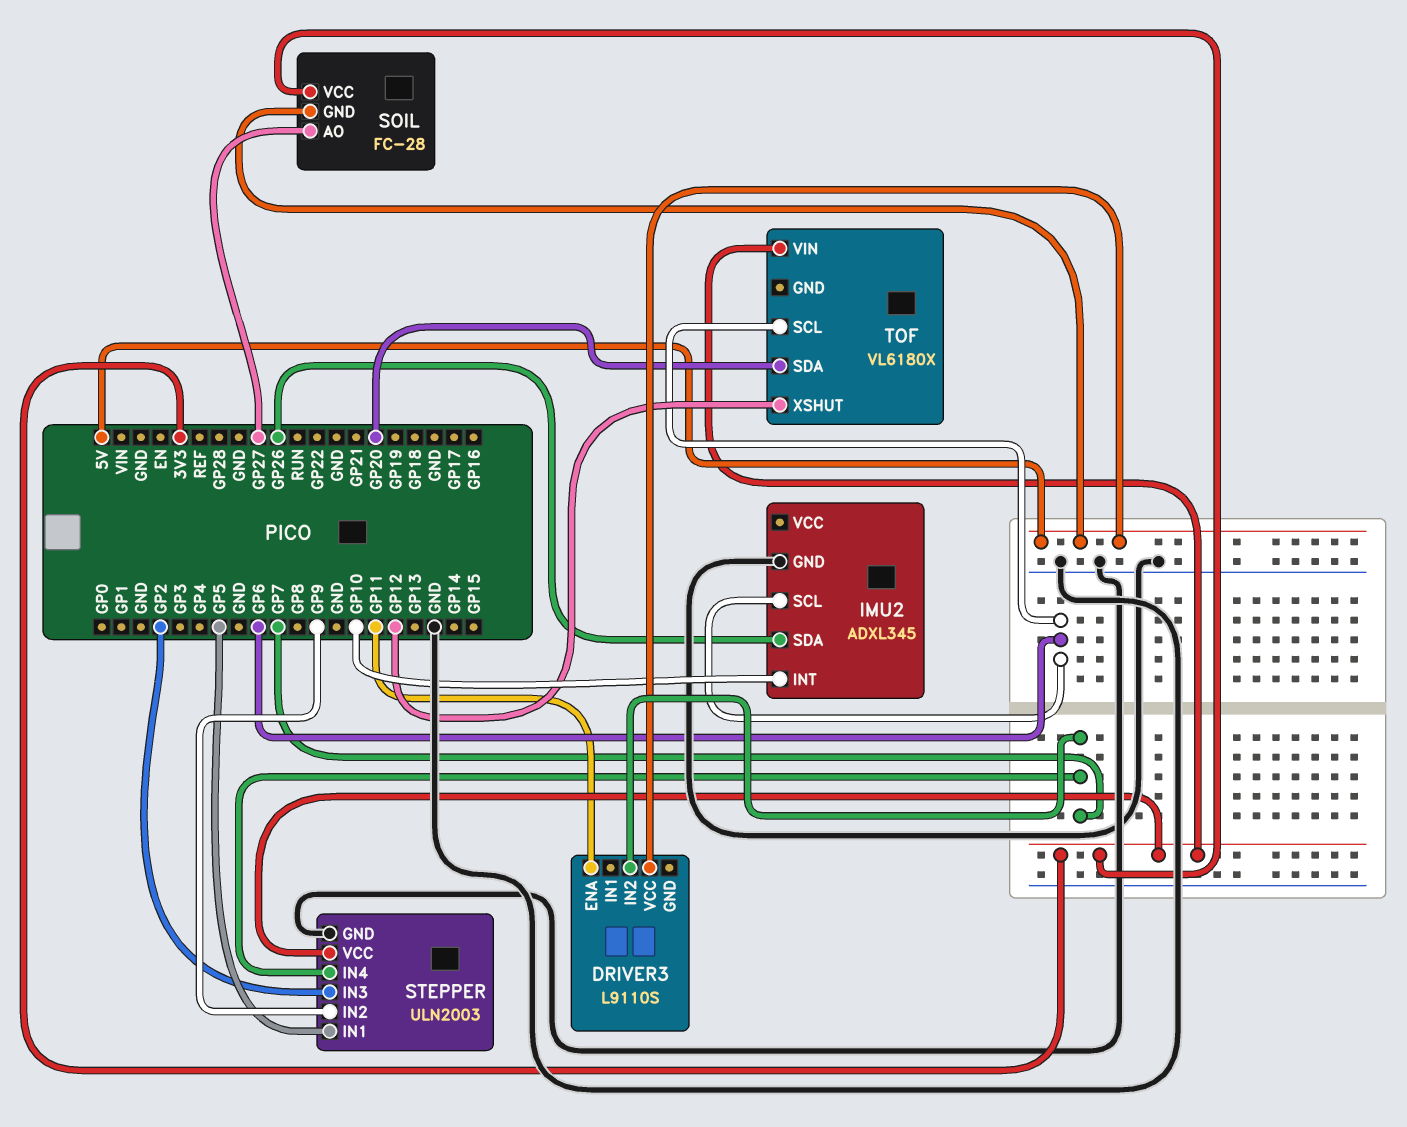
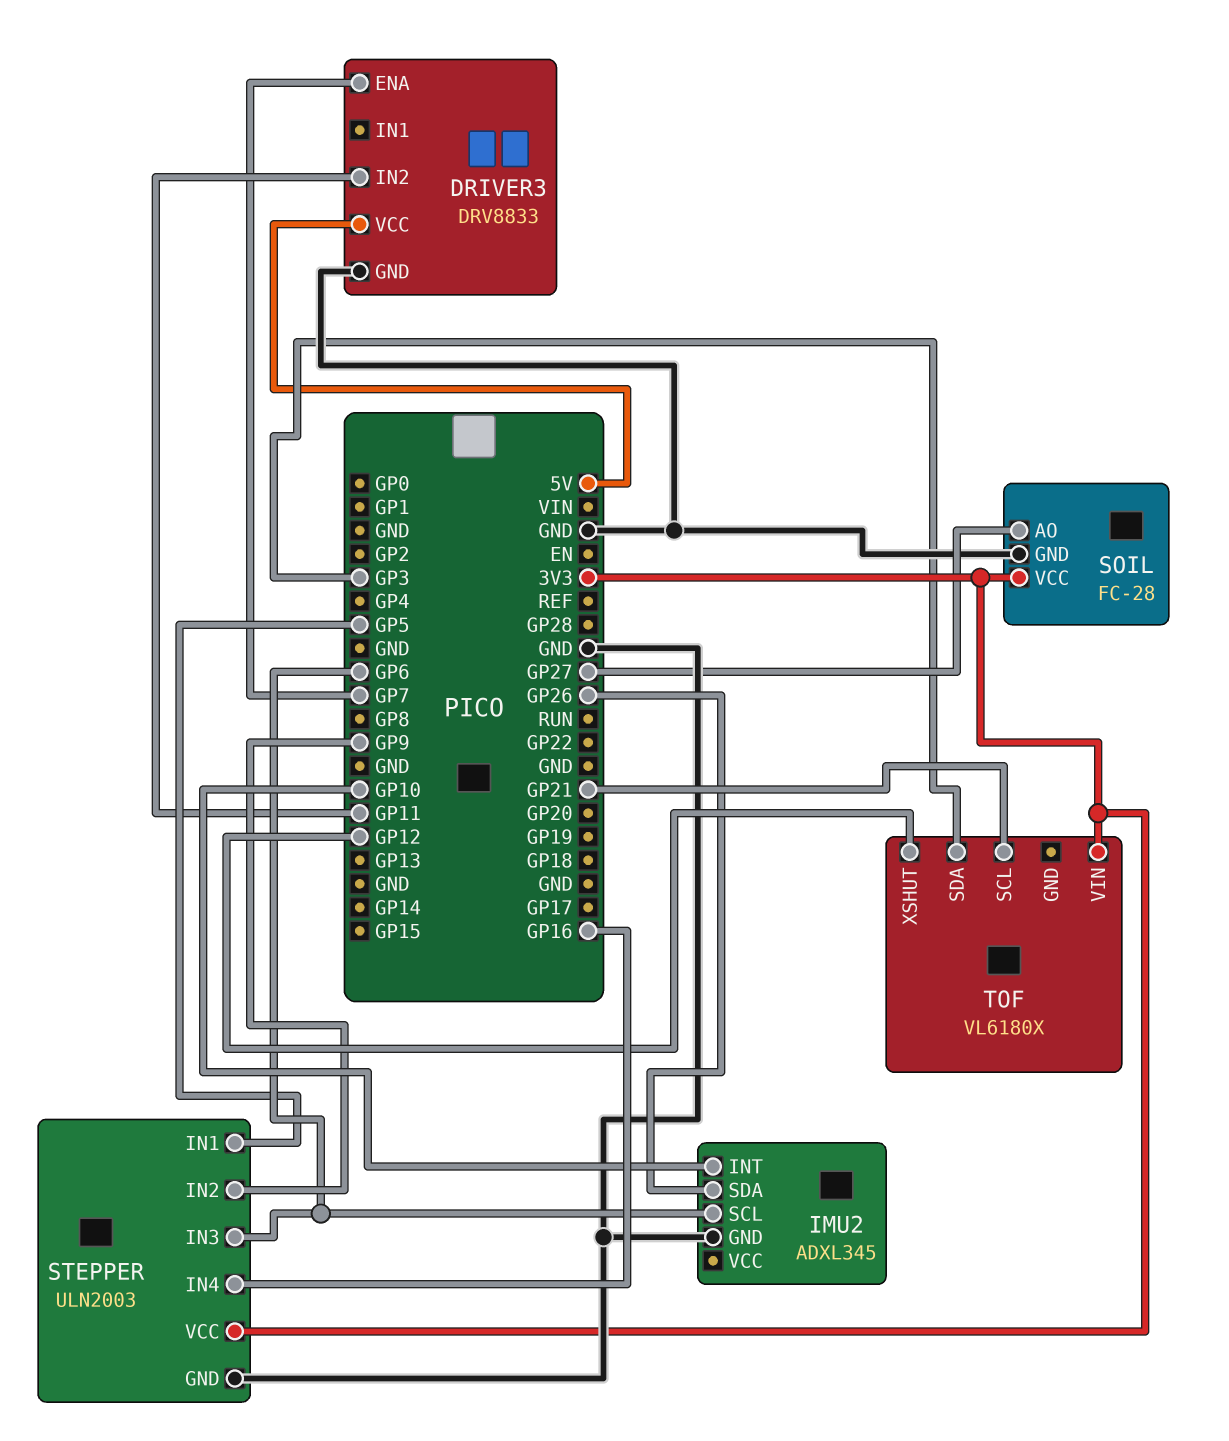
DRIVER3: L9110S -> DRV8833
DRIVER3 pin ENA: GP11 -> GP7
DRIVER3 pin GND: none -> GND
DRIVER3 pin IN2: GP7 -> GP11
SOIL pin GND: 5V -> GND
STEPPER pin IN3: GP2 -> GP6
STEPPER pin IN4: GP7 -> GP16
TOF pin SCL: GP6 -> GP21
TOF pin SDA: GP20 -> GP3

